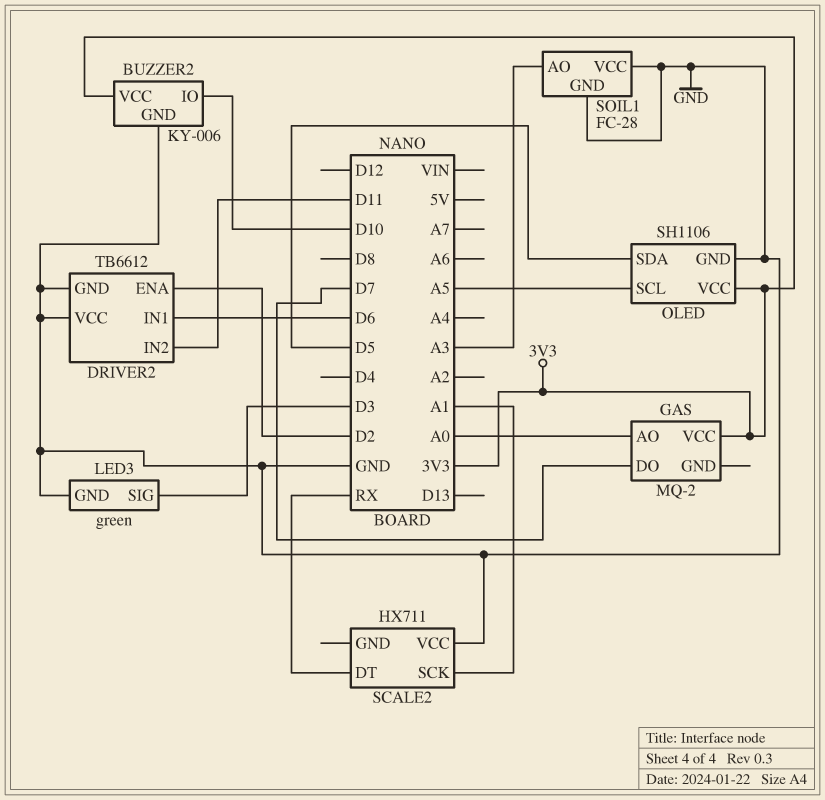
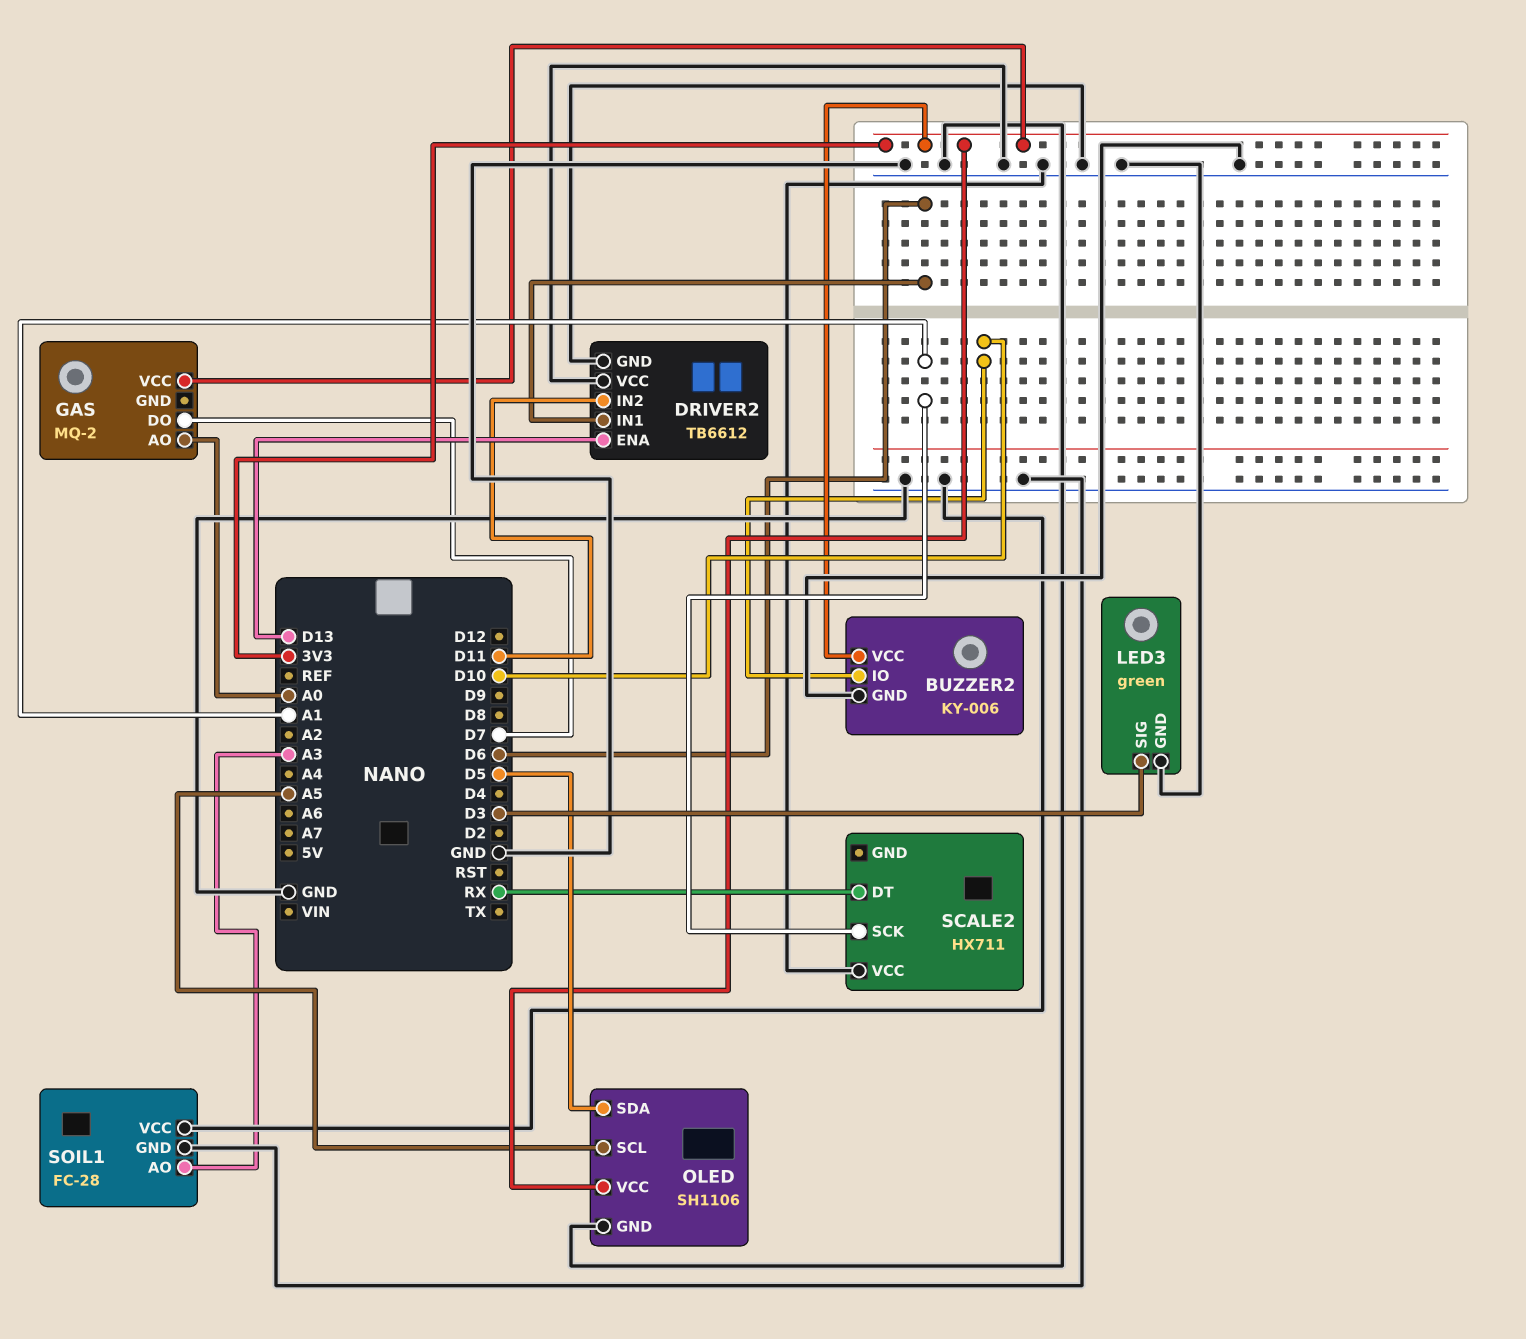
DRIVER2 pin ENA: D2 -> D13

